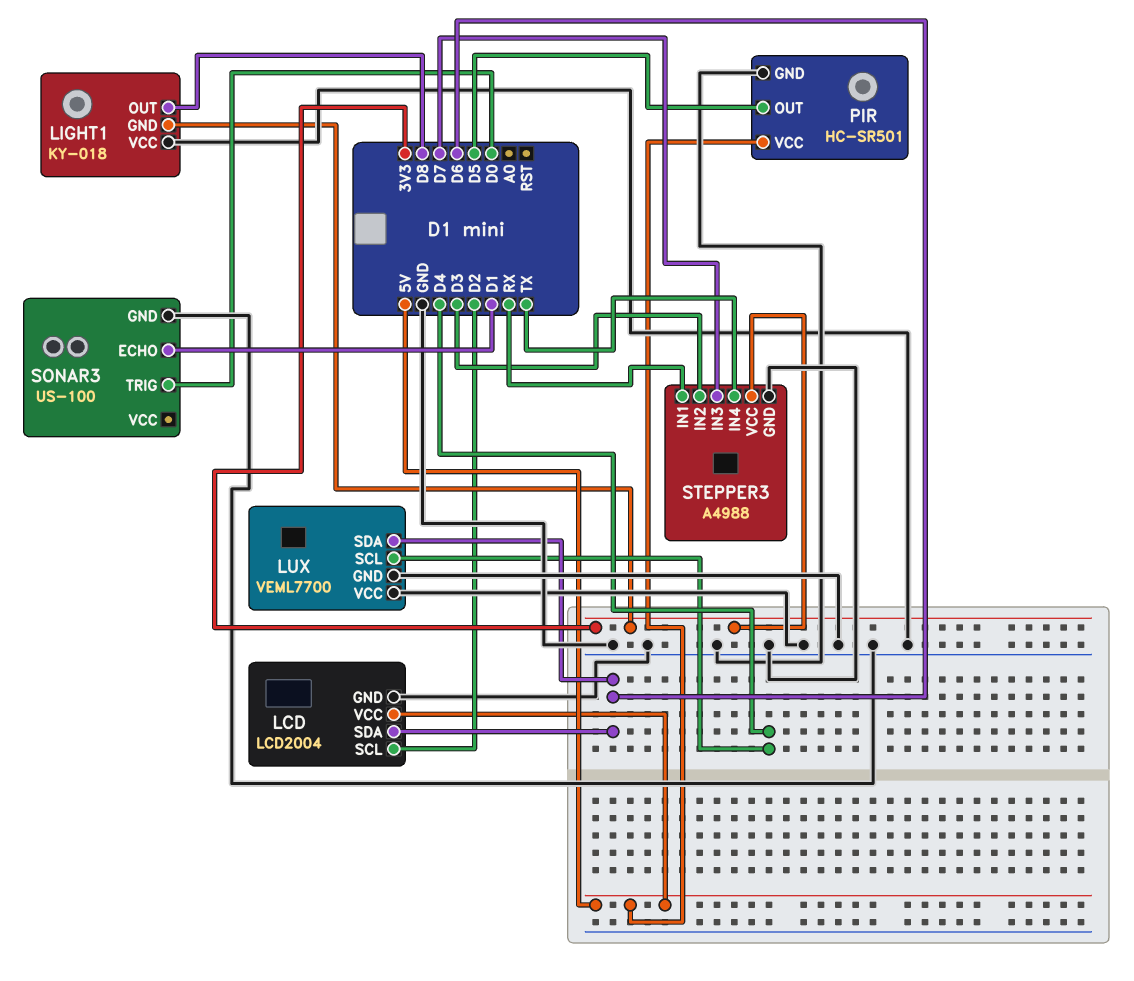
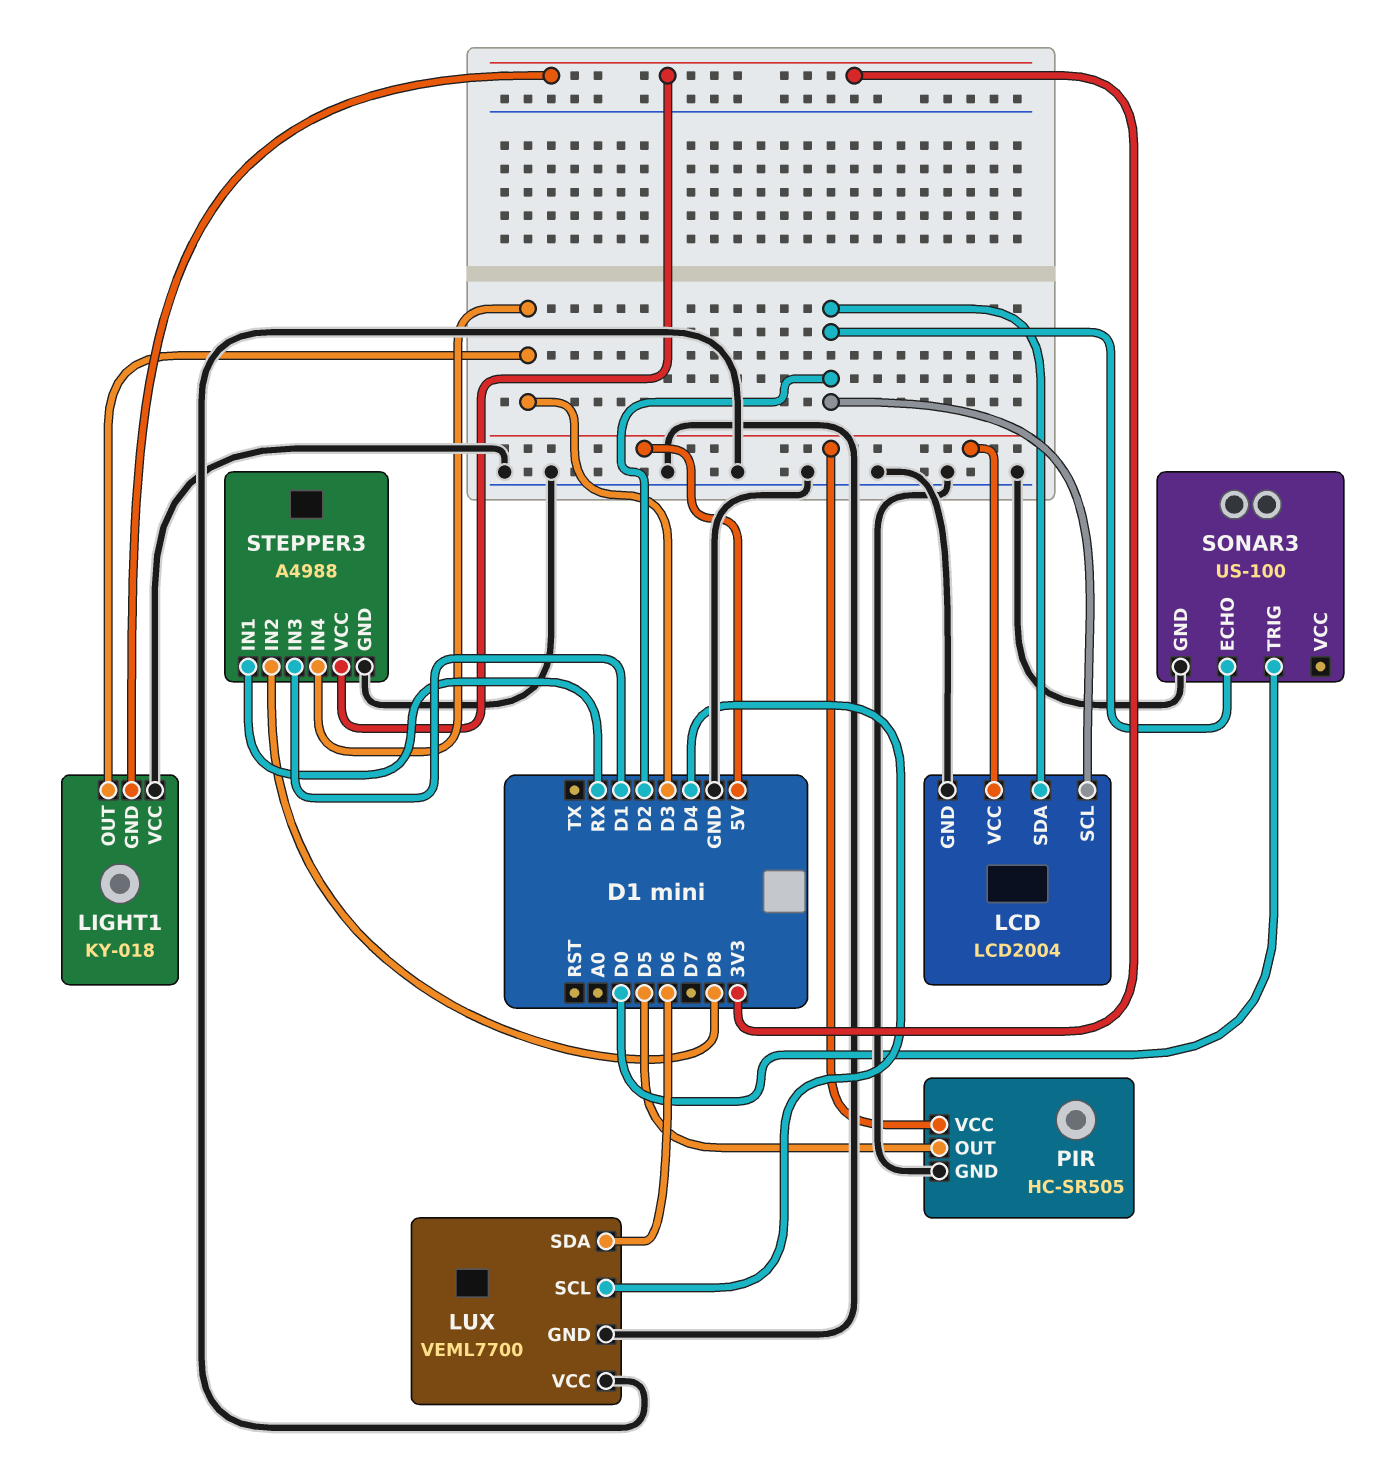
LCD pin SDA: D6 -> D2
LIGHT1 pin OUT: D8 -> D3
PIR: HC-SR501 -> HC-SR505
SONAR3 pin ECHO: D1 -> D2
STEPPER3 pin IN2: D3 -> D8
STEPPER3 pin IN3: D7 -> D1
STEPPER3 pin IN4: TX -> D3

